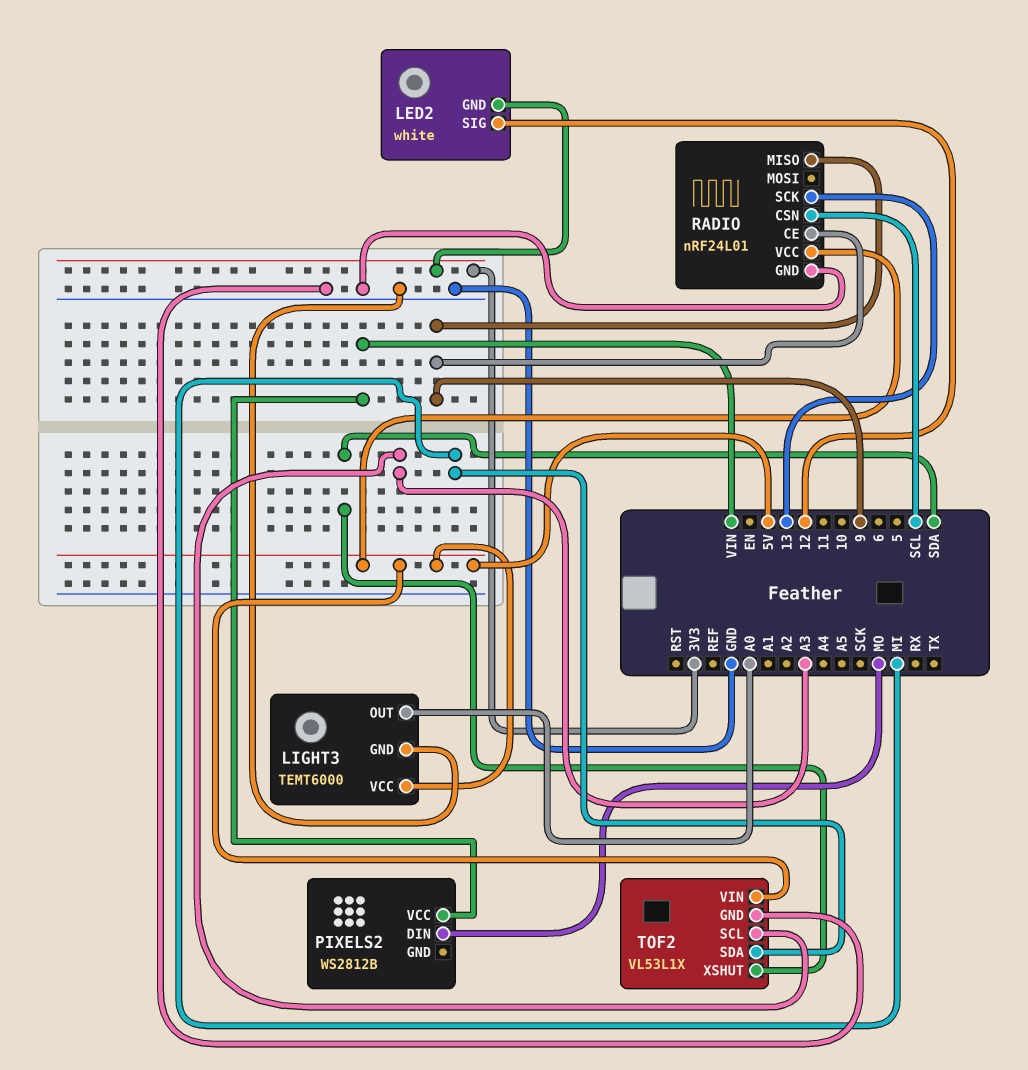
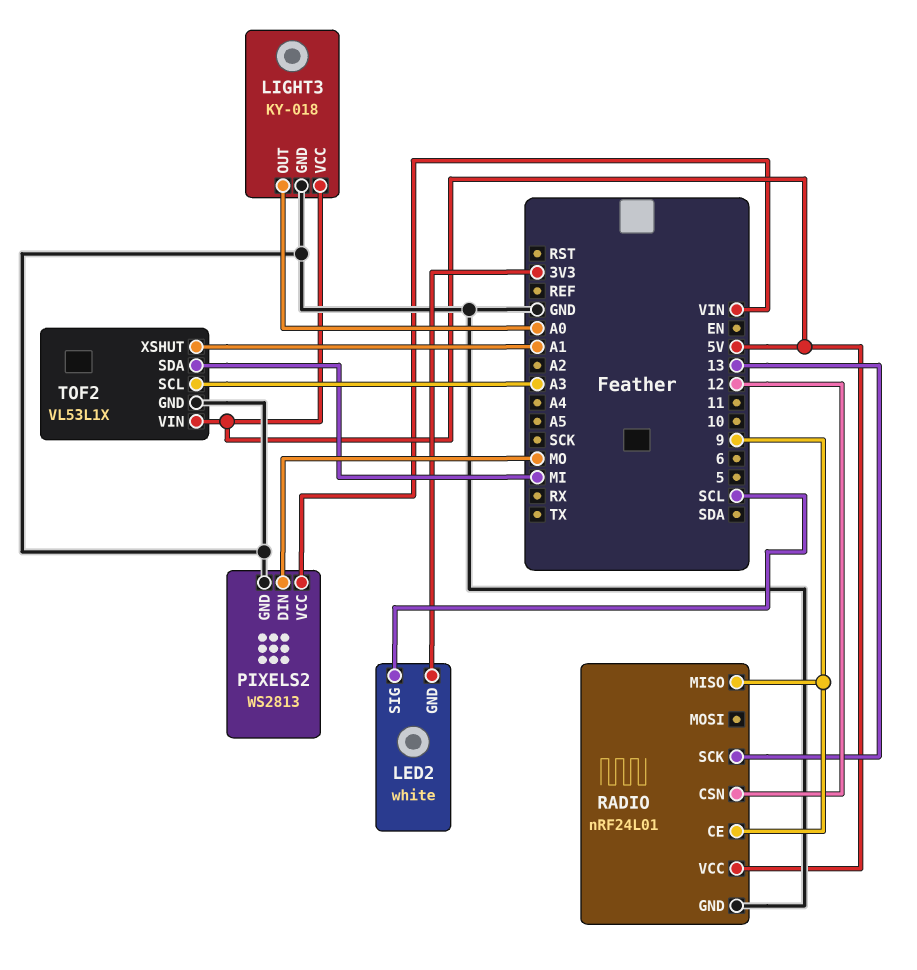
LED2 pin SIG: 12 -> SCL
LIGHT3: TEMT6000 -> KY-018
PIXELS2: WS2812B -> WS2813
PIXELS2 pin GND: none -> GND
RADIO pin CSN: SCL -> 12
TOF2 pin XSHUT: SDA -> A1

